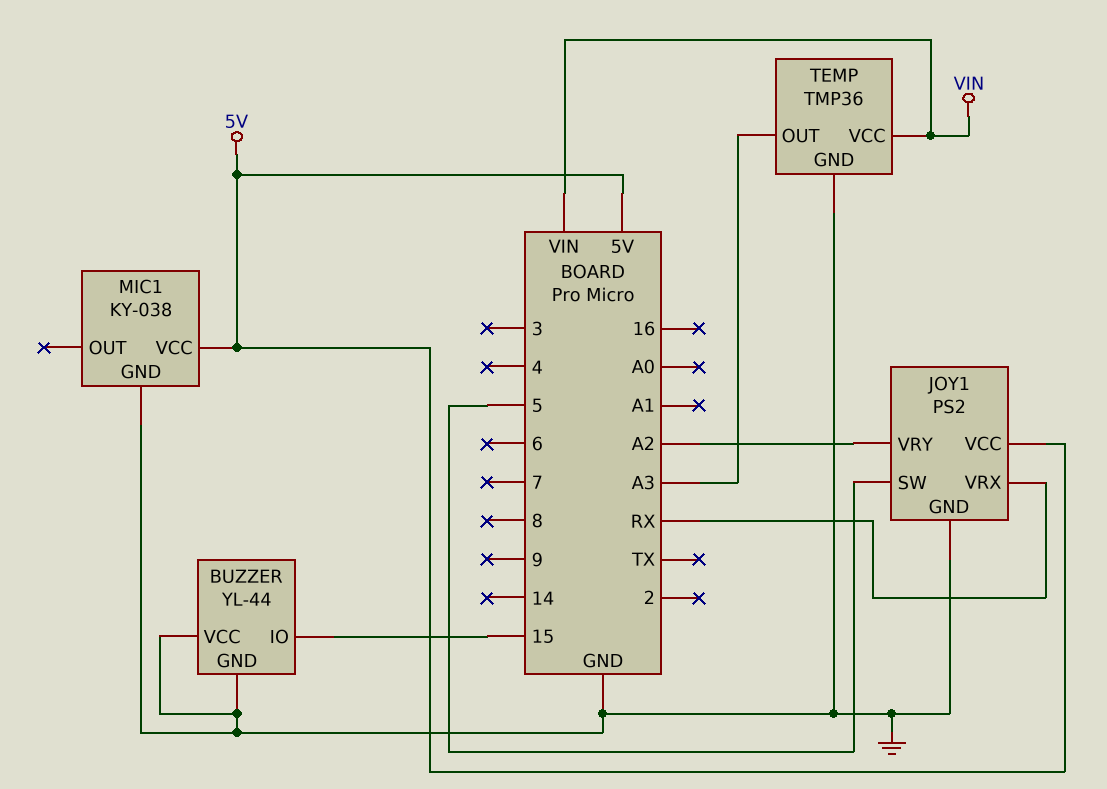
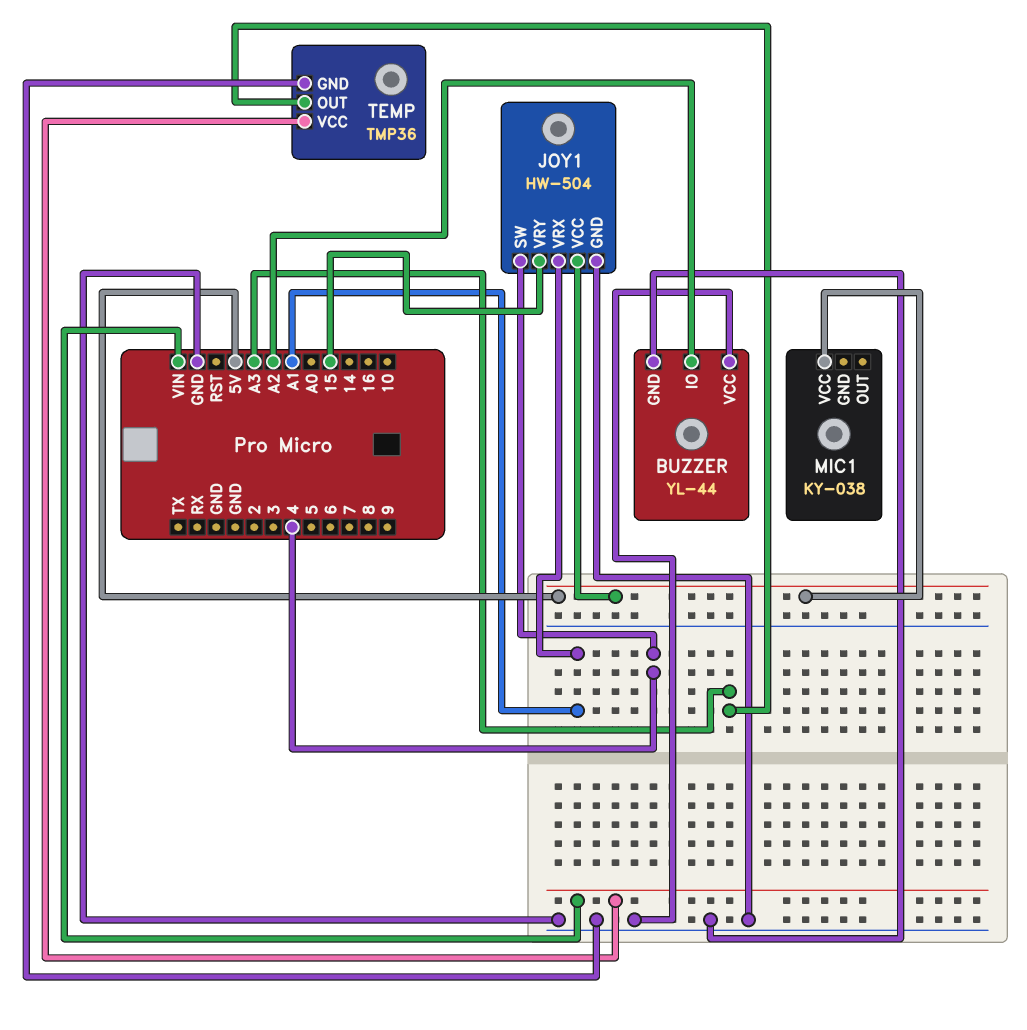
BUZZER pin IO: 15 -> A2
JOY1: PS2 -> HW-504
JOY1 pin SW: 5 -> 4
JOY1 pin VRX: RX -> A1
JOY1 pin VRY: A2 -> 15
MIC1 pin GND: GND -> none

